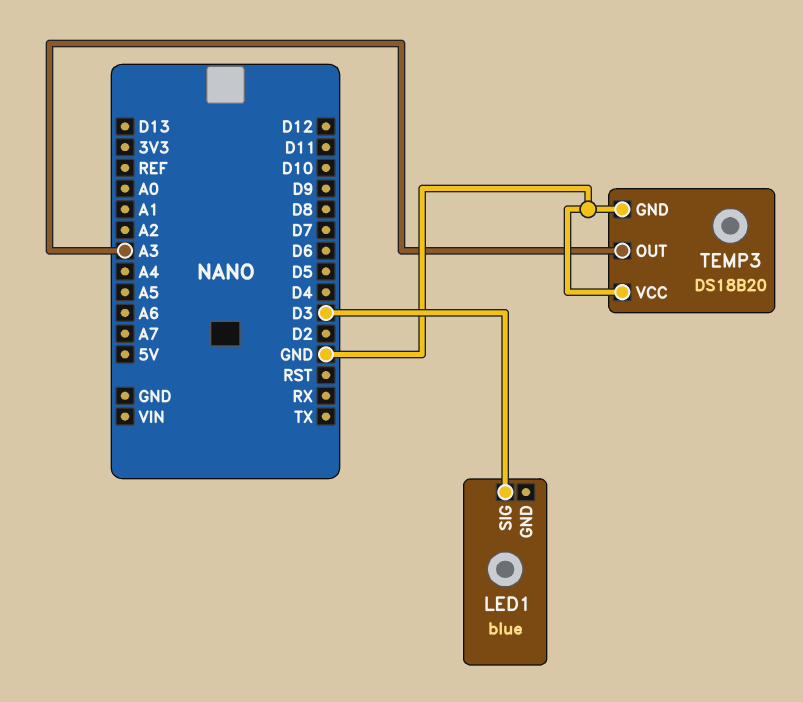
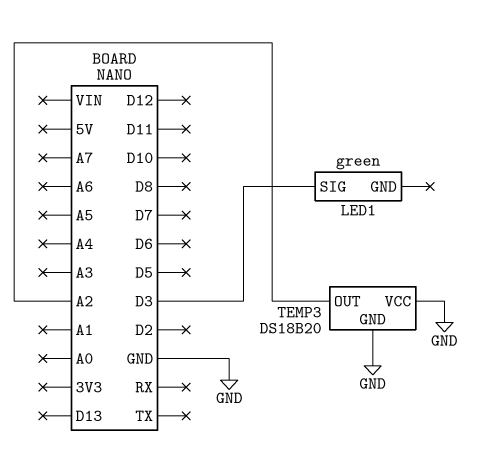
LED1: blue -> green
TEMP3 pin OUT: A3 -> A2

